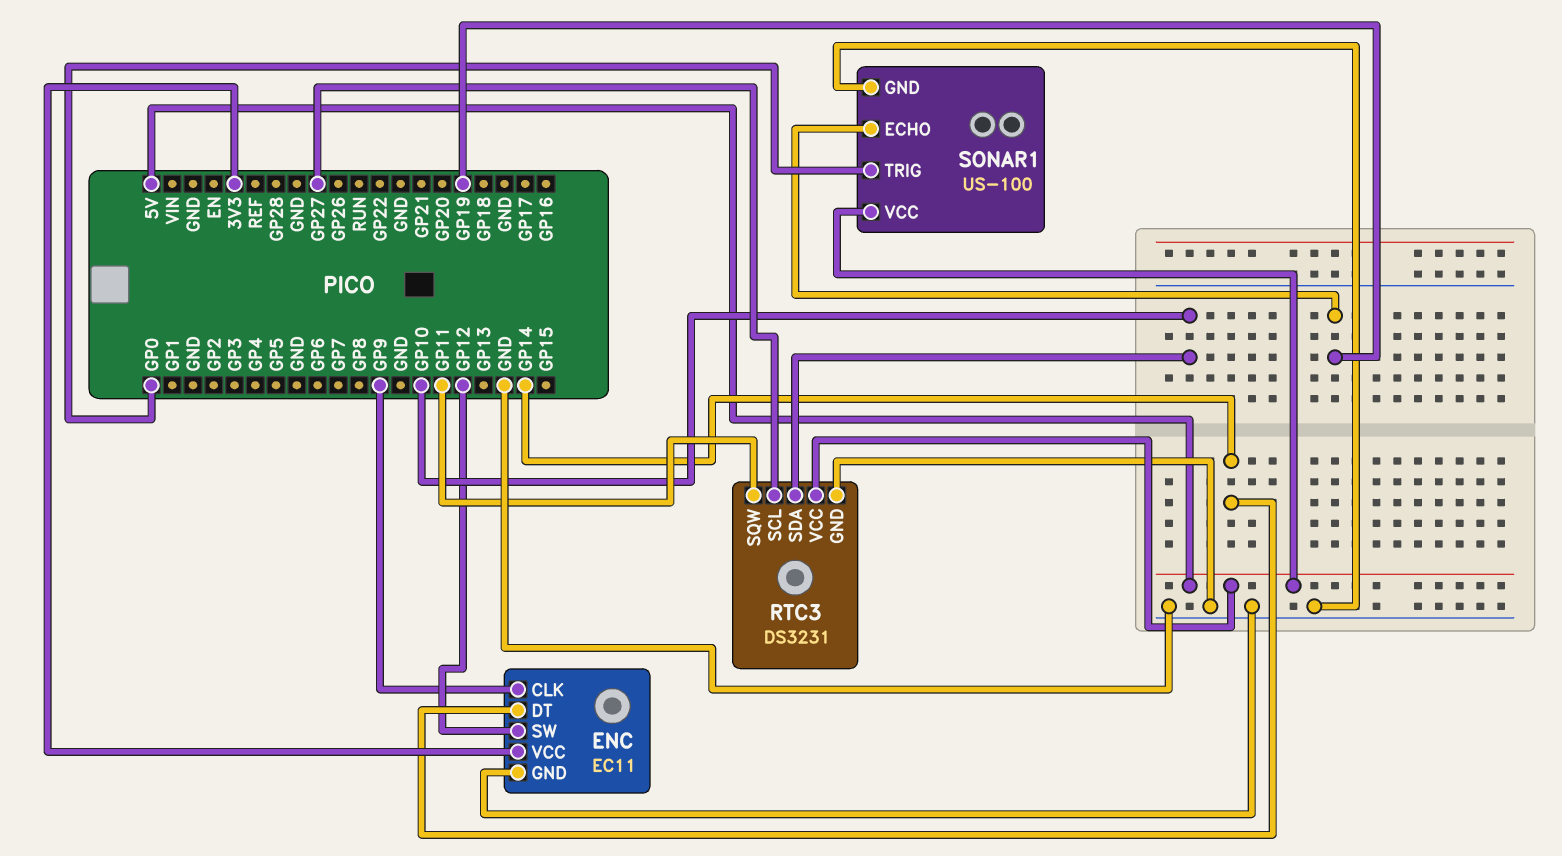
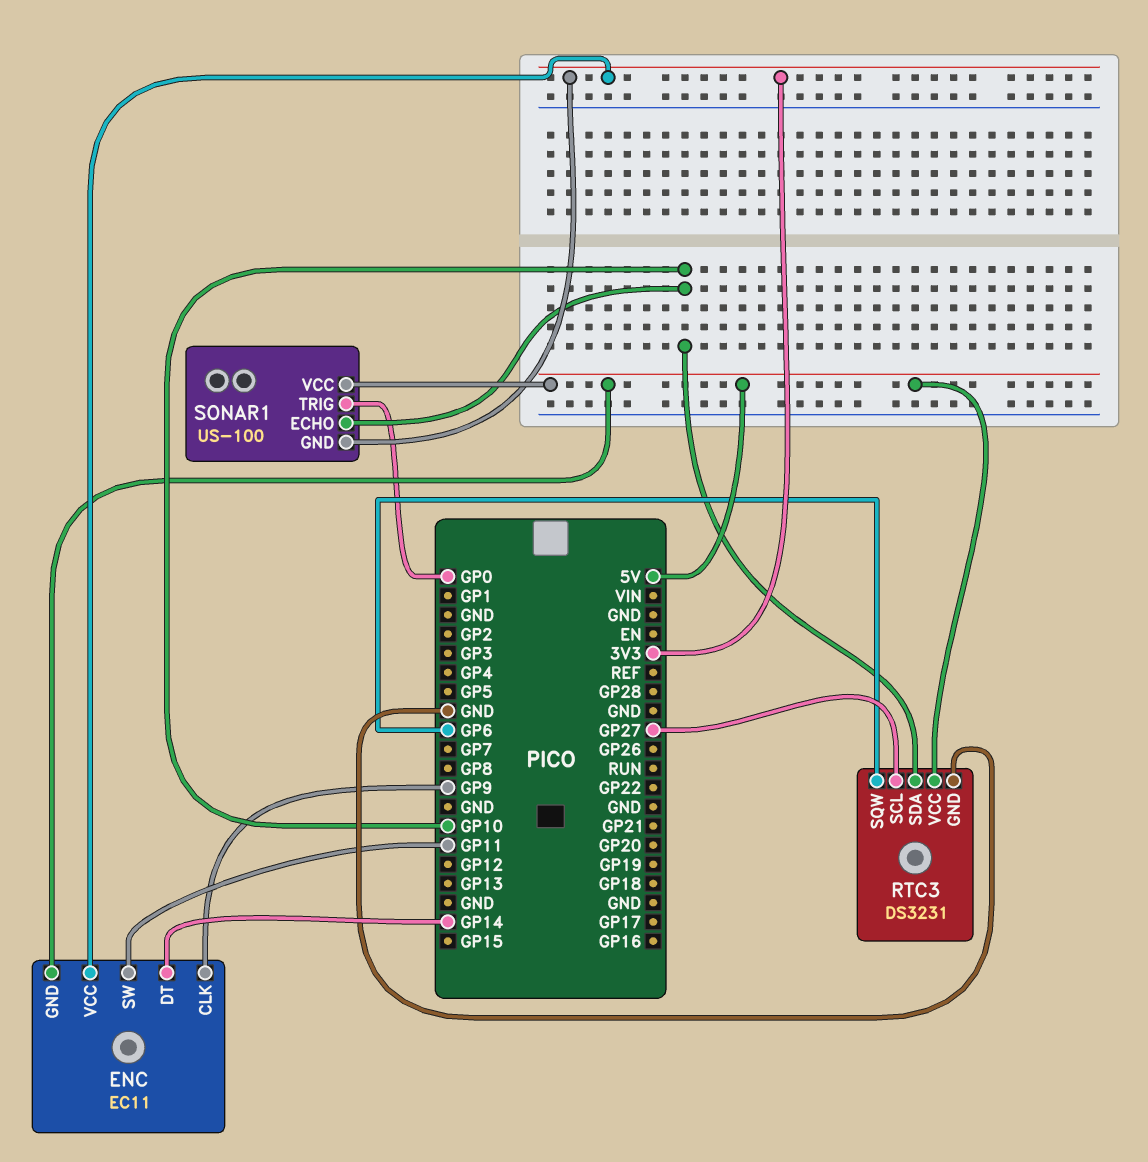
ENC pin GND: GND -> 5V
ENC pin SW: GP12 -> GP11
RTC3 pin SQW: GP11 -> GP6
SONAR1 pin ECHO: GP19 -> GP10
SONAR1 pin GND: GND -> 3V3

